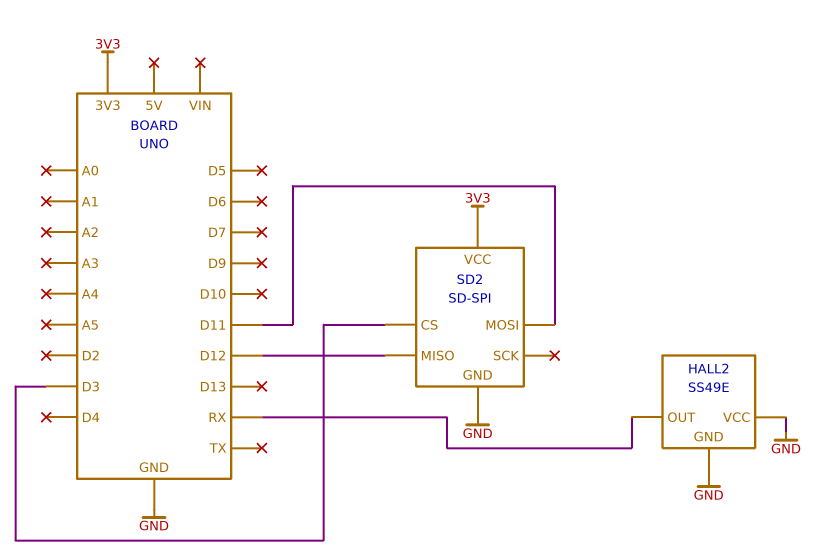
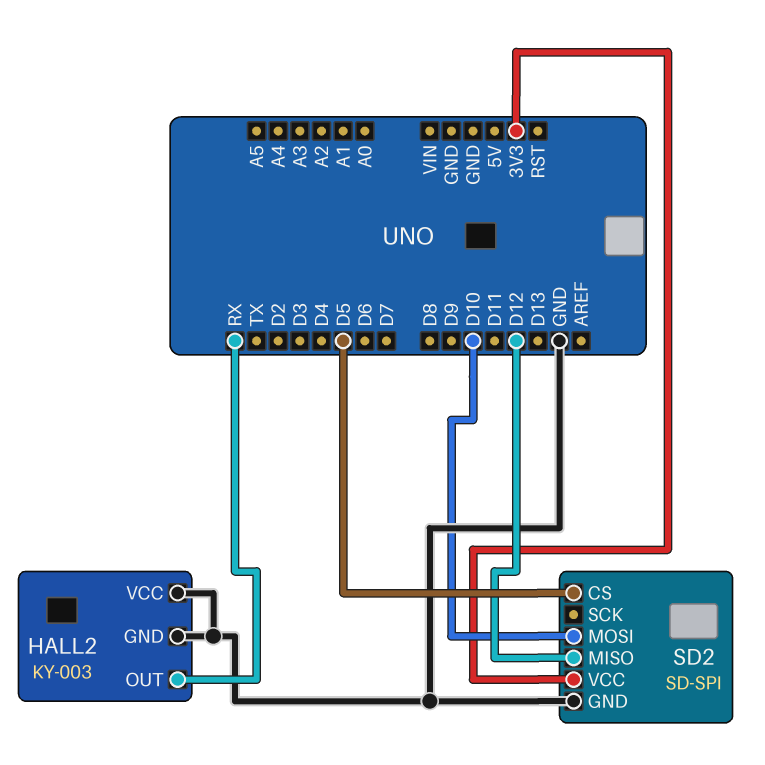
HALL2: SS49E -> KY-003
SD2 pin CS: D3 -> D5
SD2 pin MOSI: D11 -> D10

